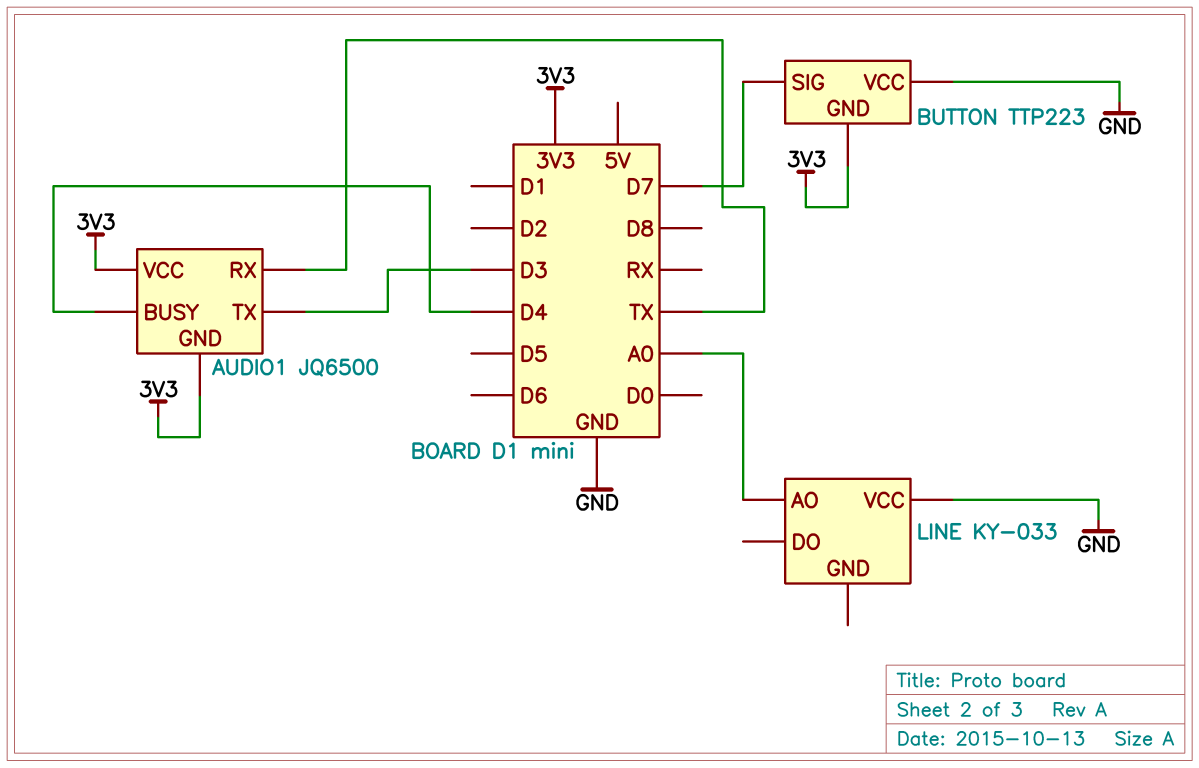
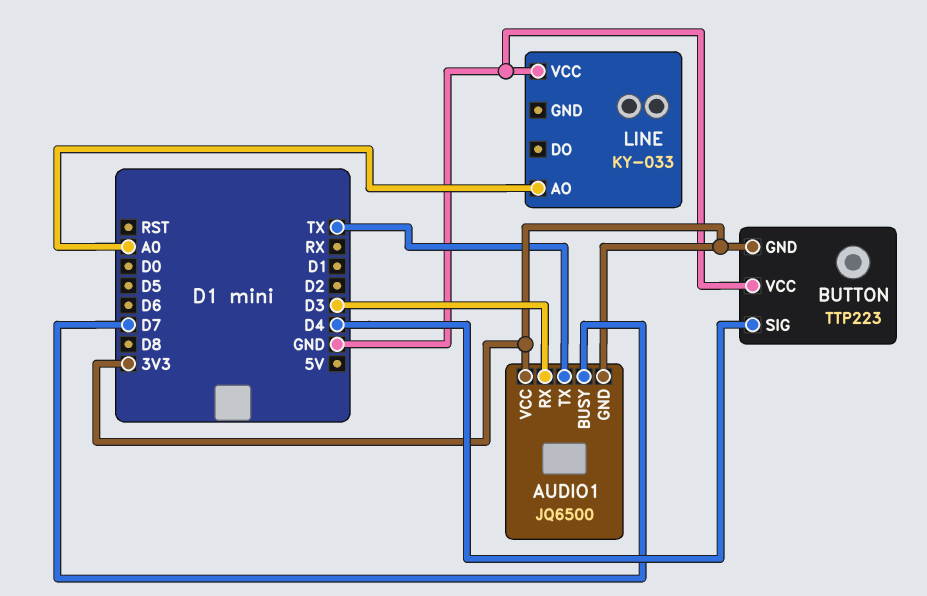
AUDIO1 pin BUSY: D4 -> D7
AUDIO1 pin RX: TX -> D3
AUDIO1 pin TX: D3 -> TX
BUTTON pin SIG: D7 -> D4

